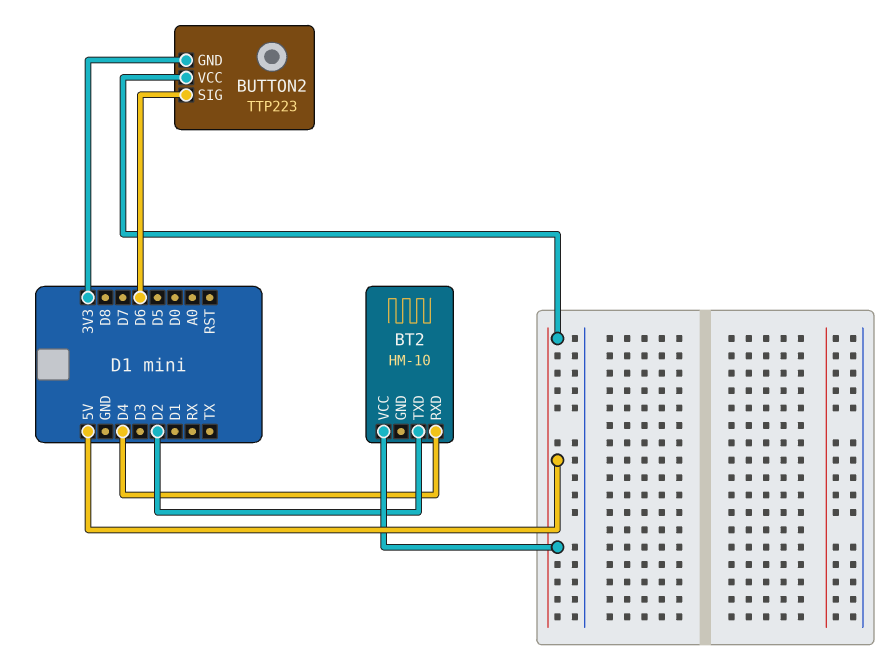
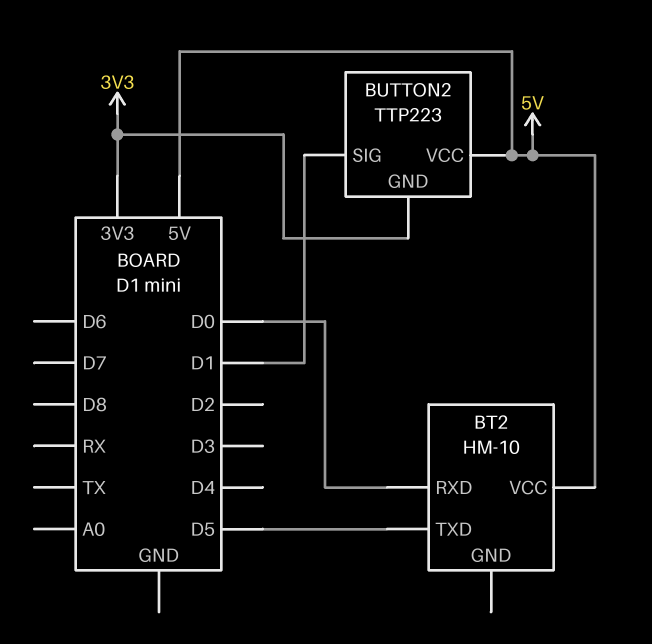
BT2 pin RXD: D4 -> D0
BT2 pin TXD: D2 -> D5
BUTTON2 pin SIG: D6 -> D1

